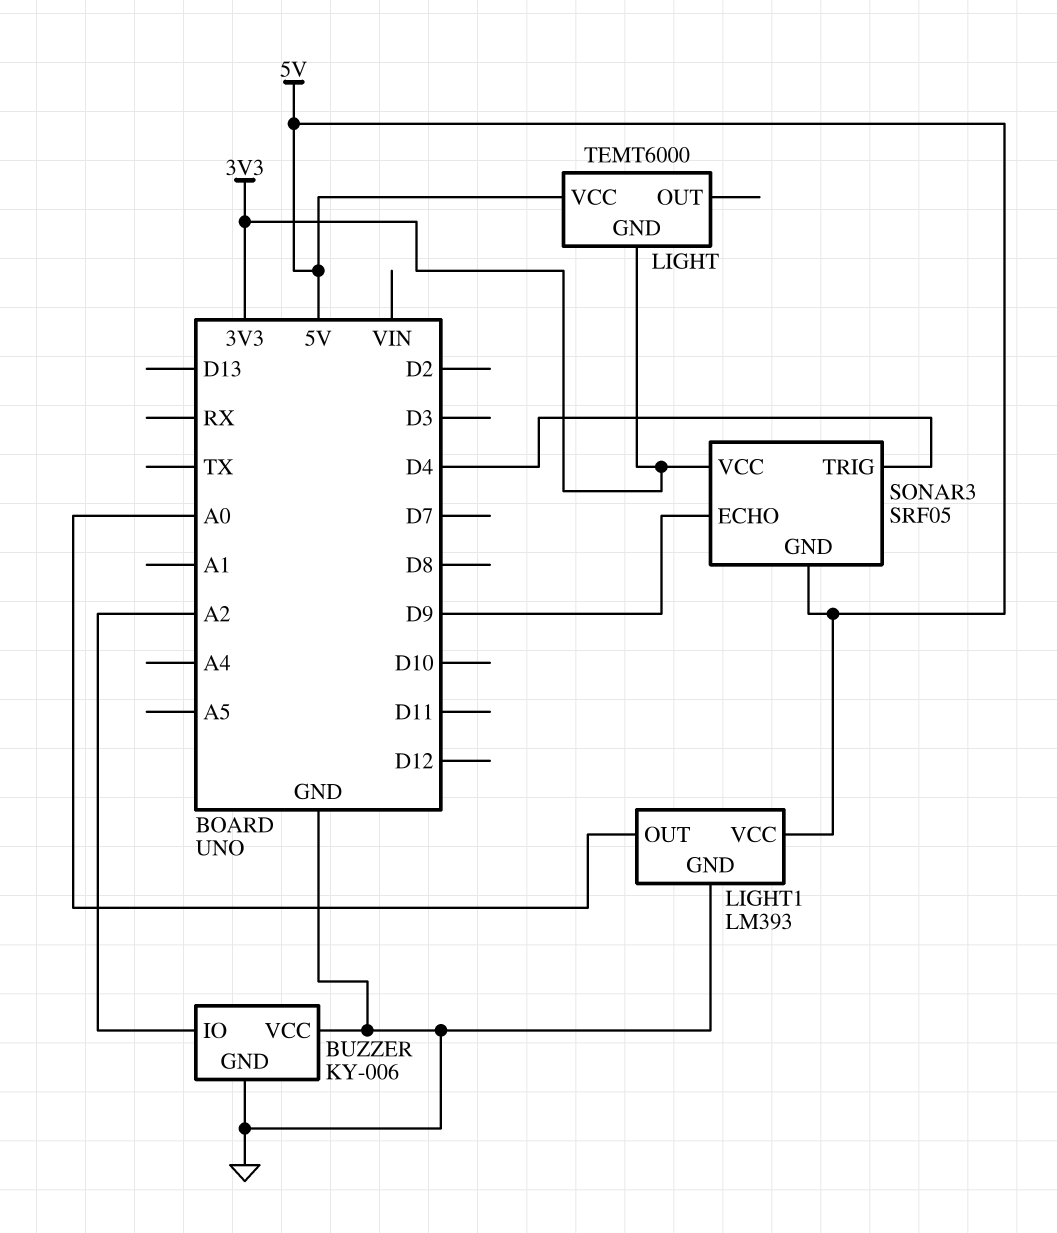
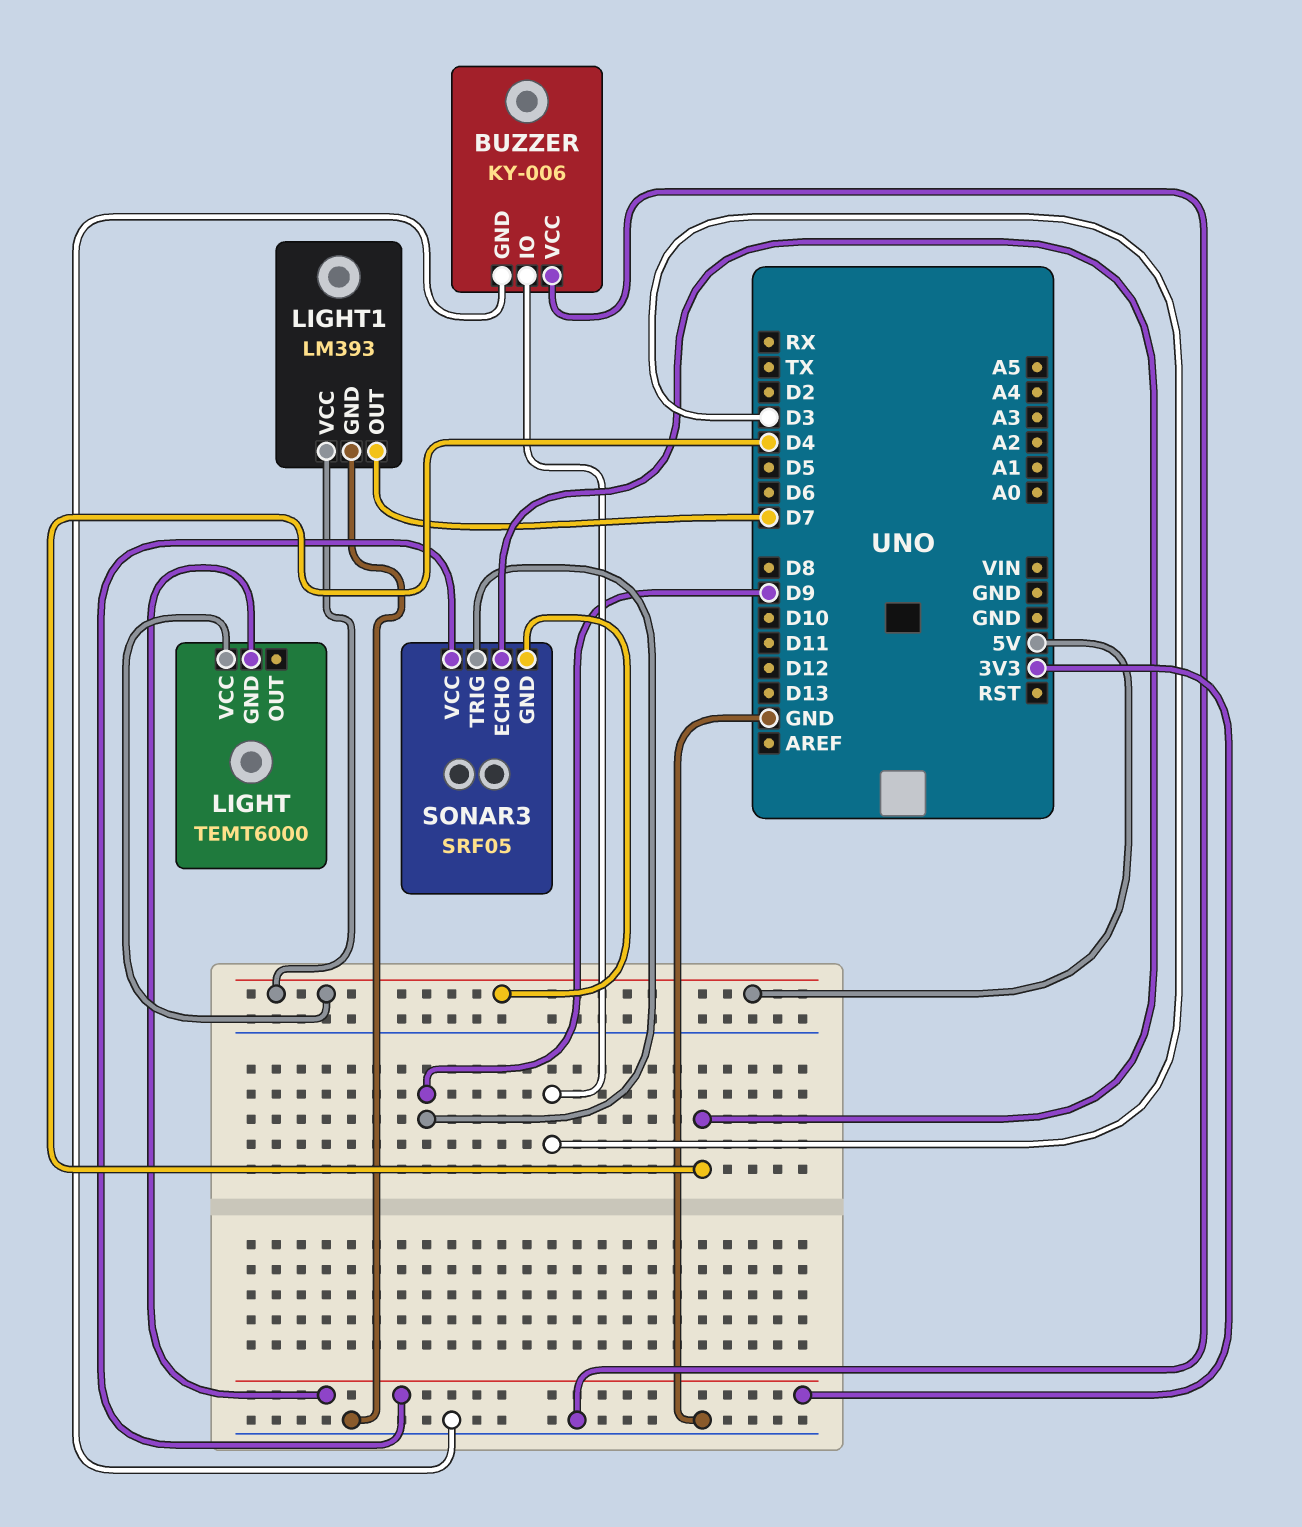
BUZZER pin IO: A2 -> D3
LIGHT1 pin OUT: A0 -> D7
SONAR3 pin ECHO: D9 -> D4
SONAR3 pin TRIG: D4 -> D9

